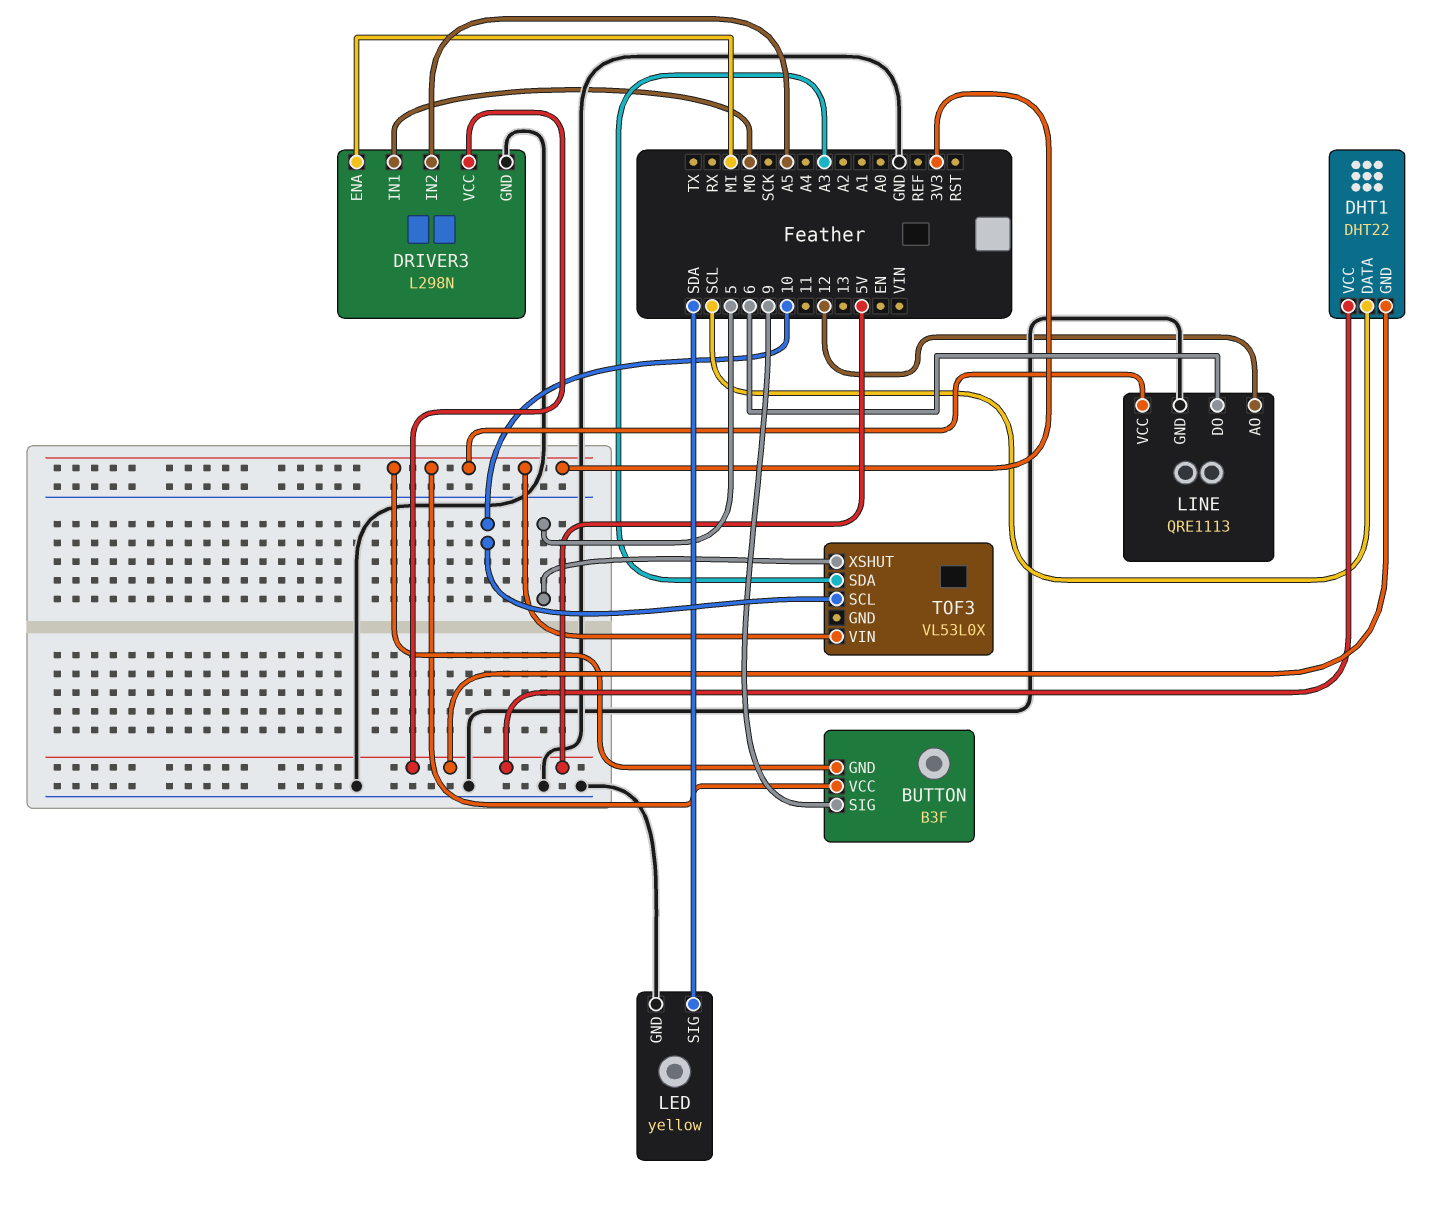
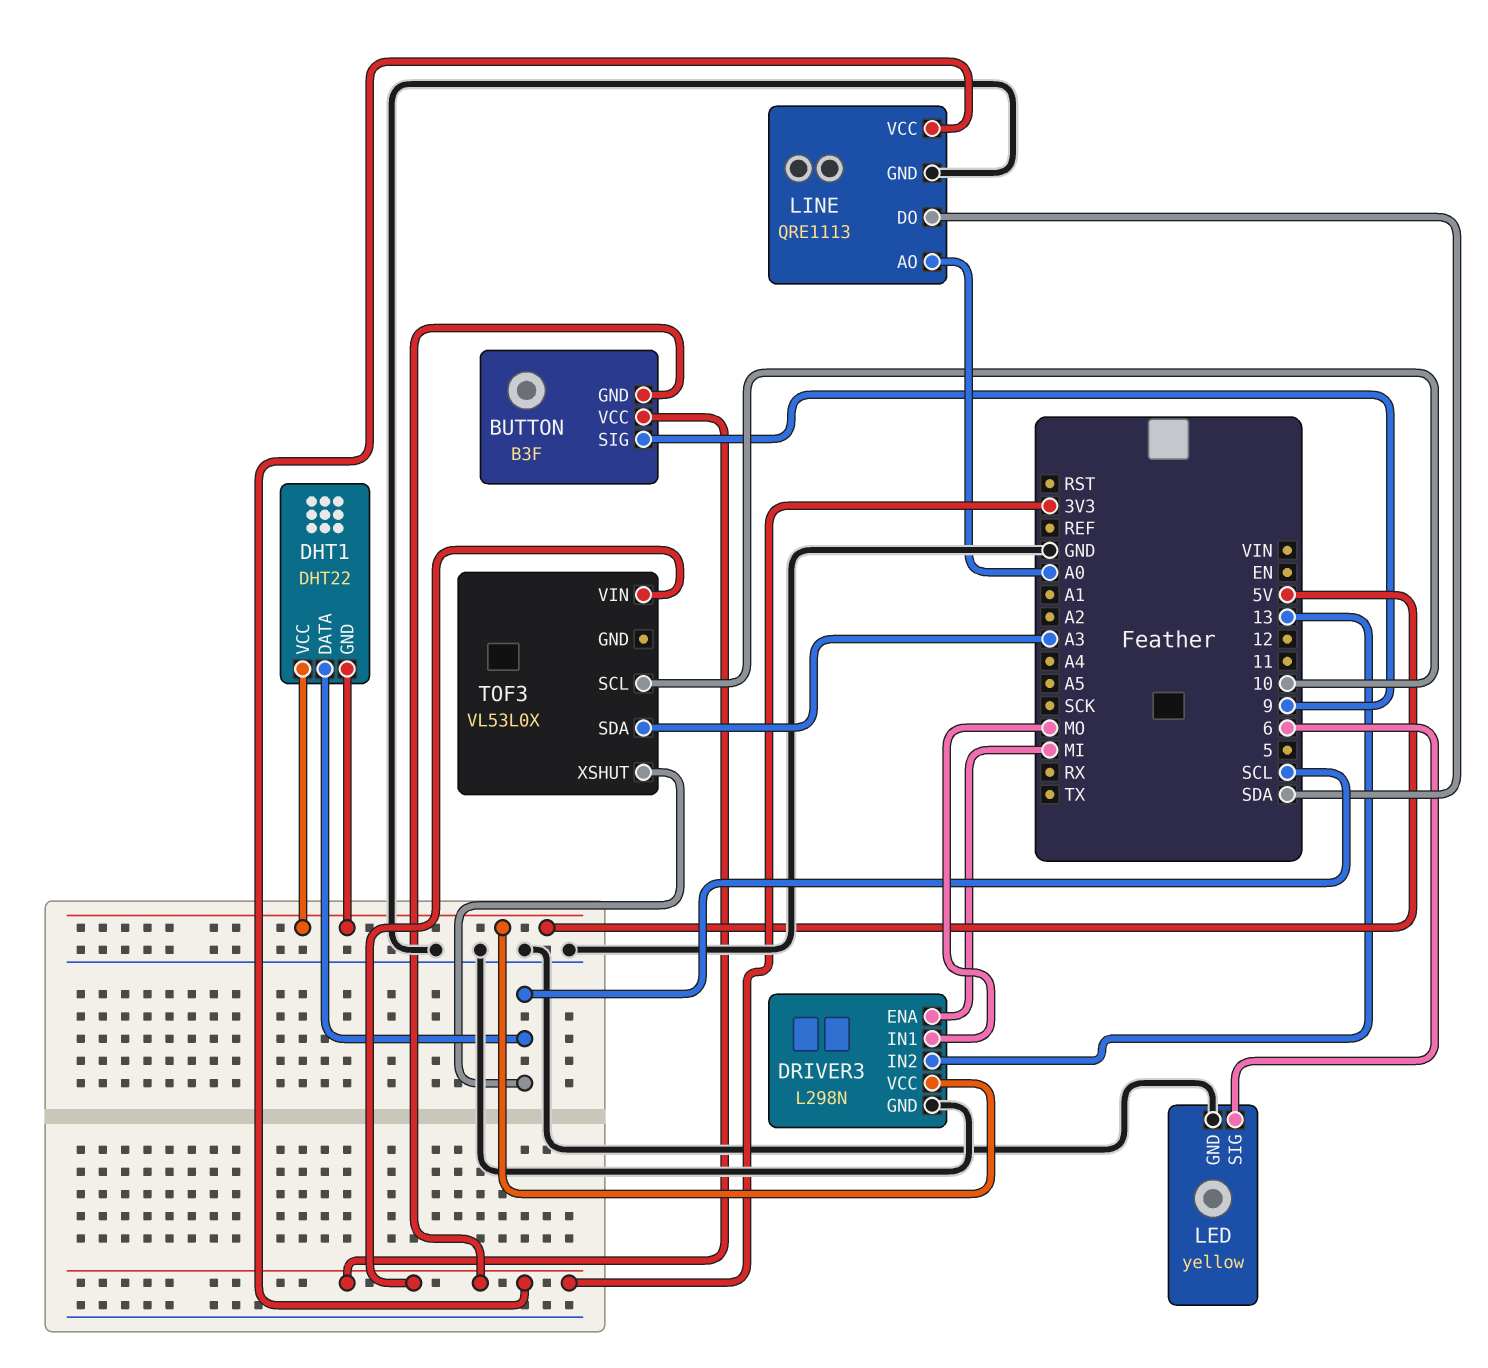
DRIVER3 pin IN2: A5 -> 13
LED pin SIG: SDA -> 6
LINE pin AO: 12 -> A0
LINE pin DO: 6 -> SDA
TOF3 pin XSHUT: 5 -> SCL

